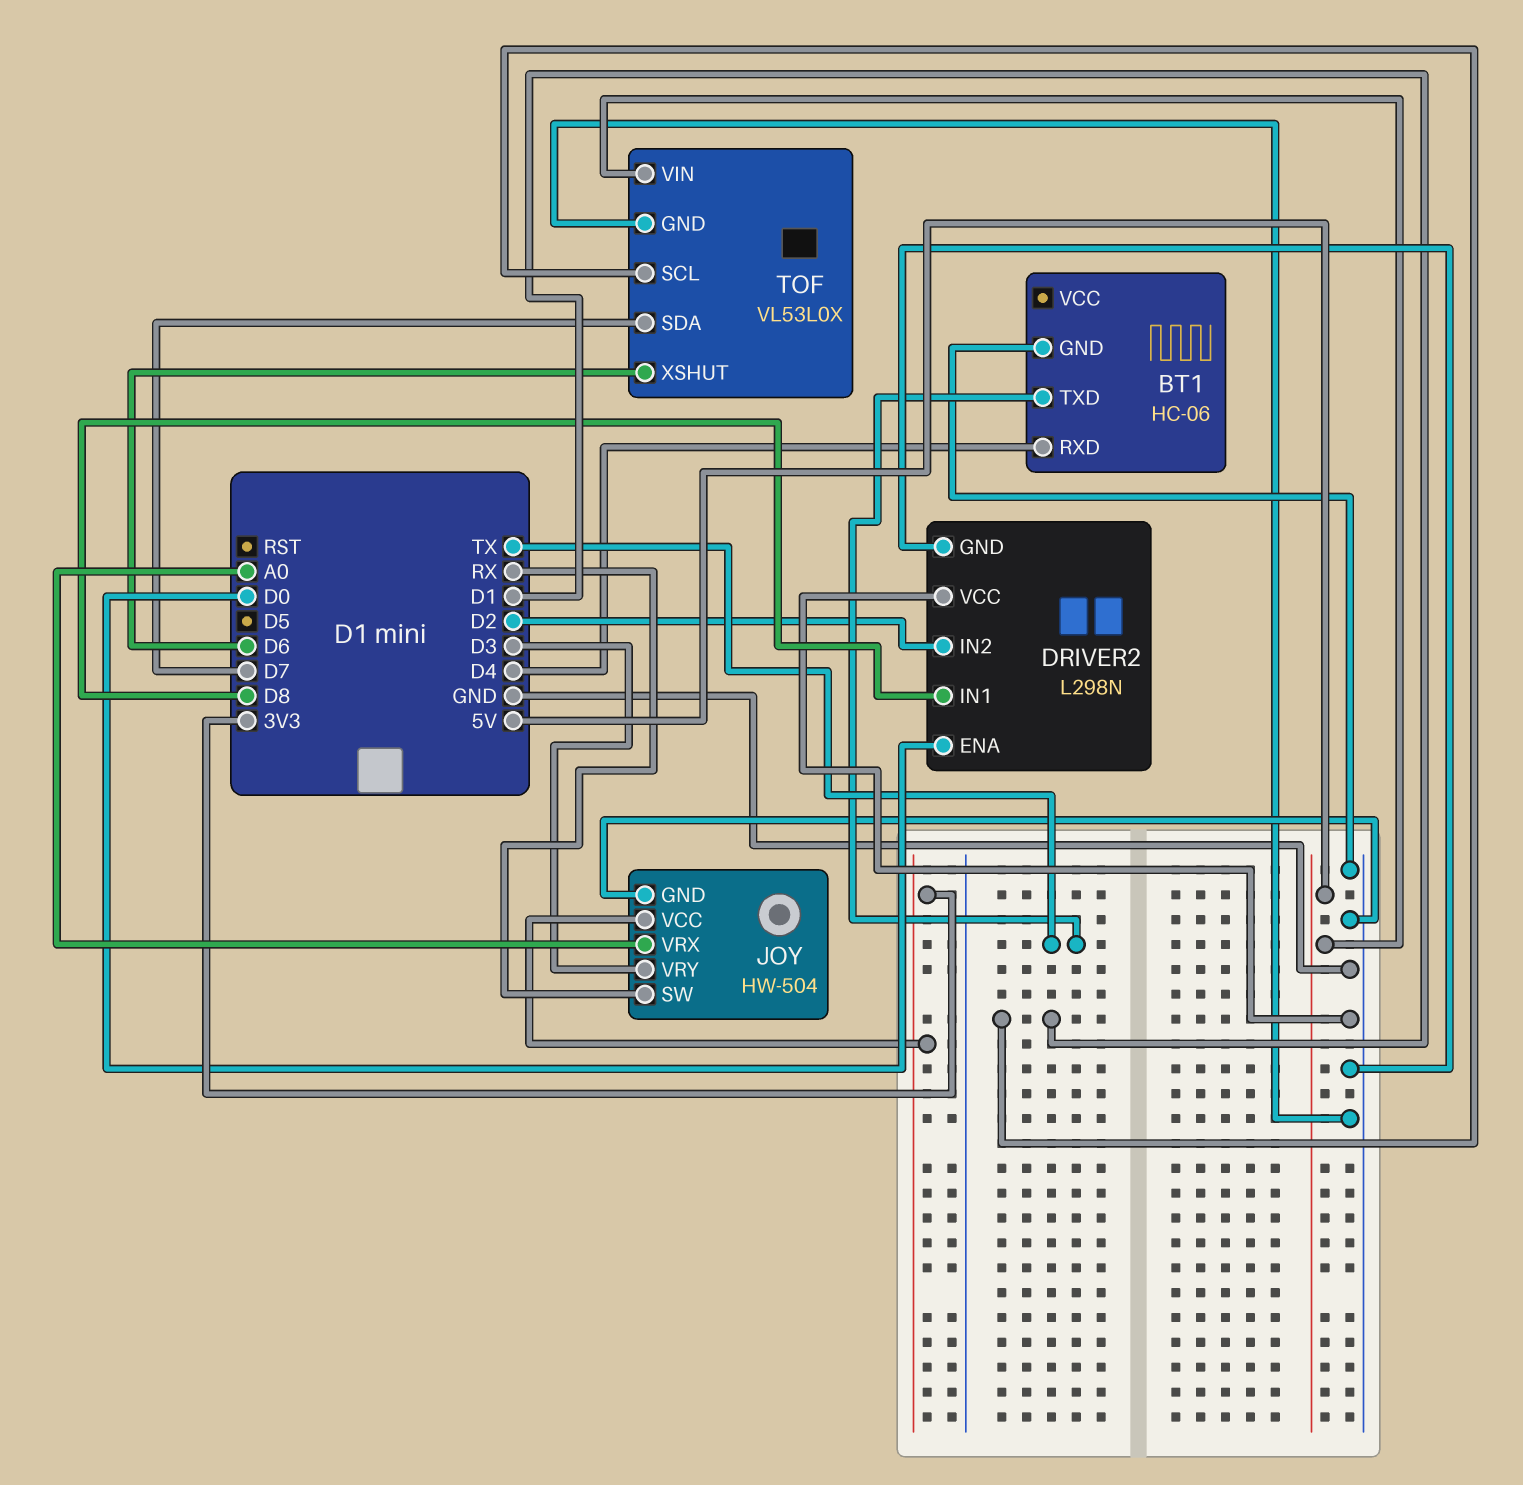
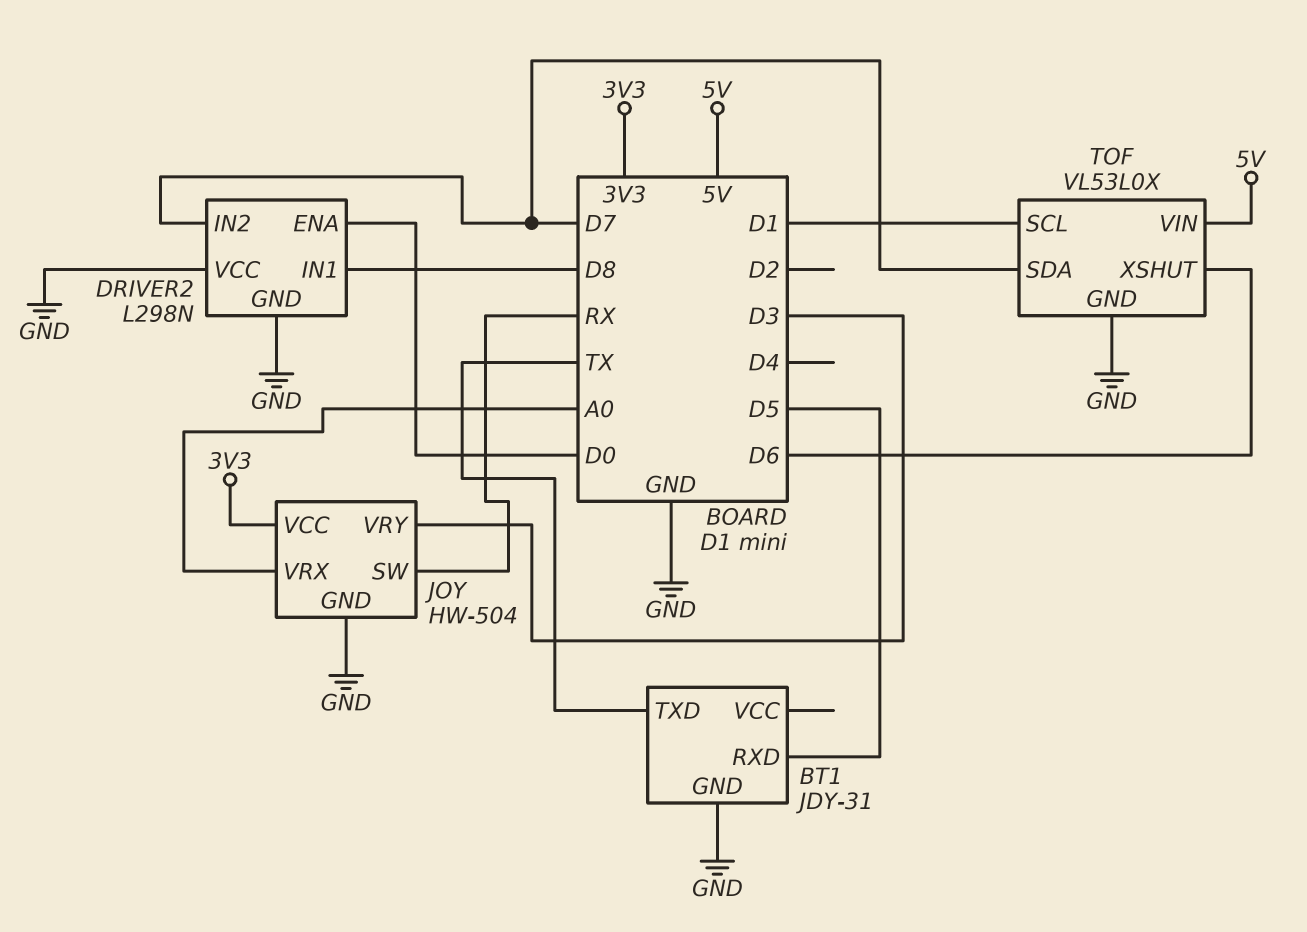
BT1: HC-06 -> JDY-31
BT1 pin RXD: D4 -> D5
DRIVER2 pin IN2: D2 -> D7

